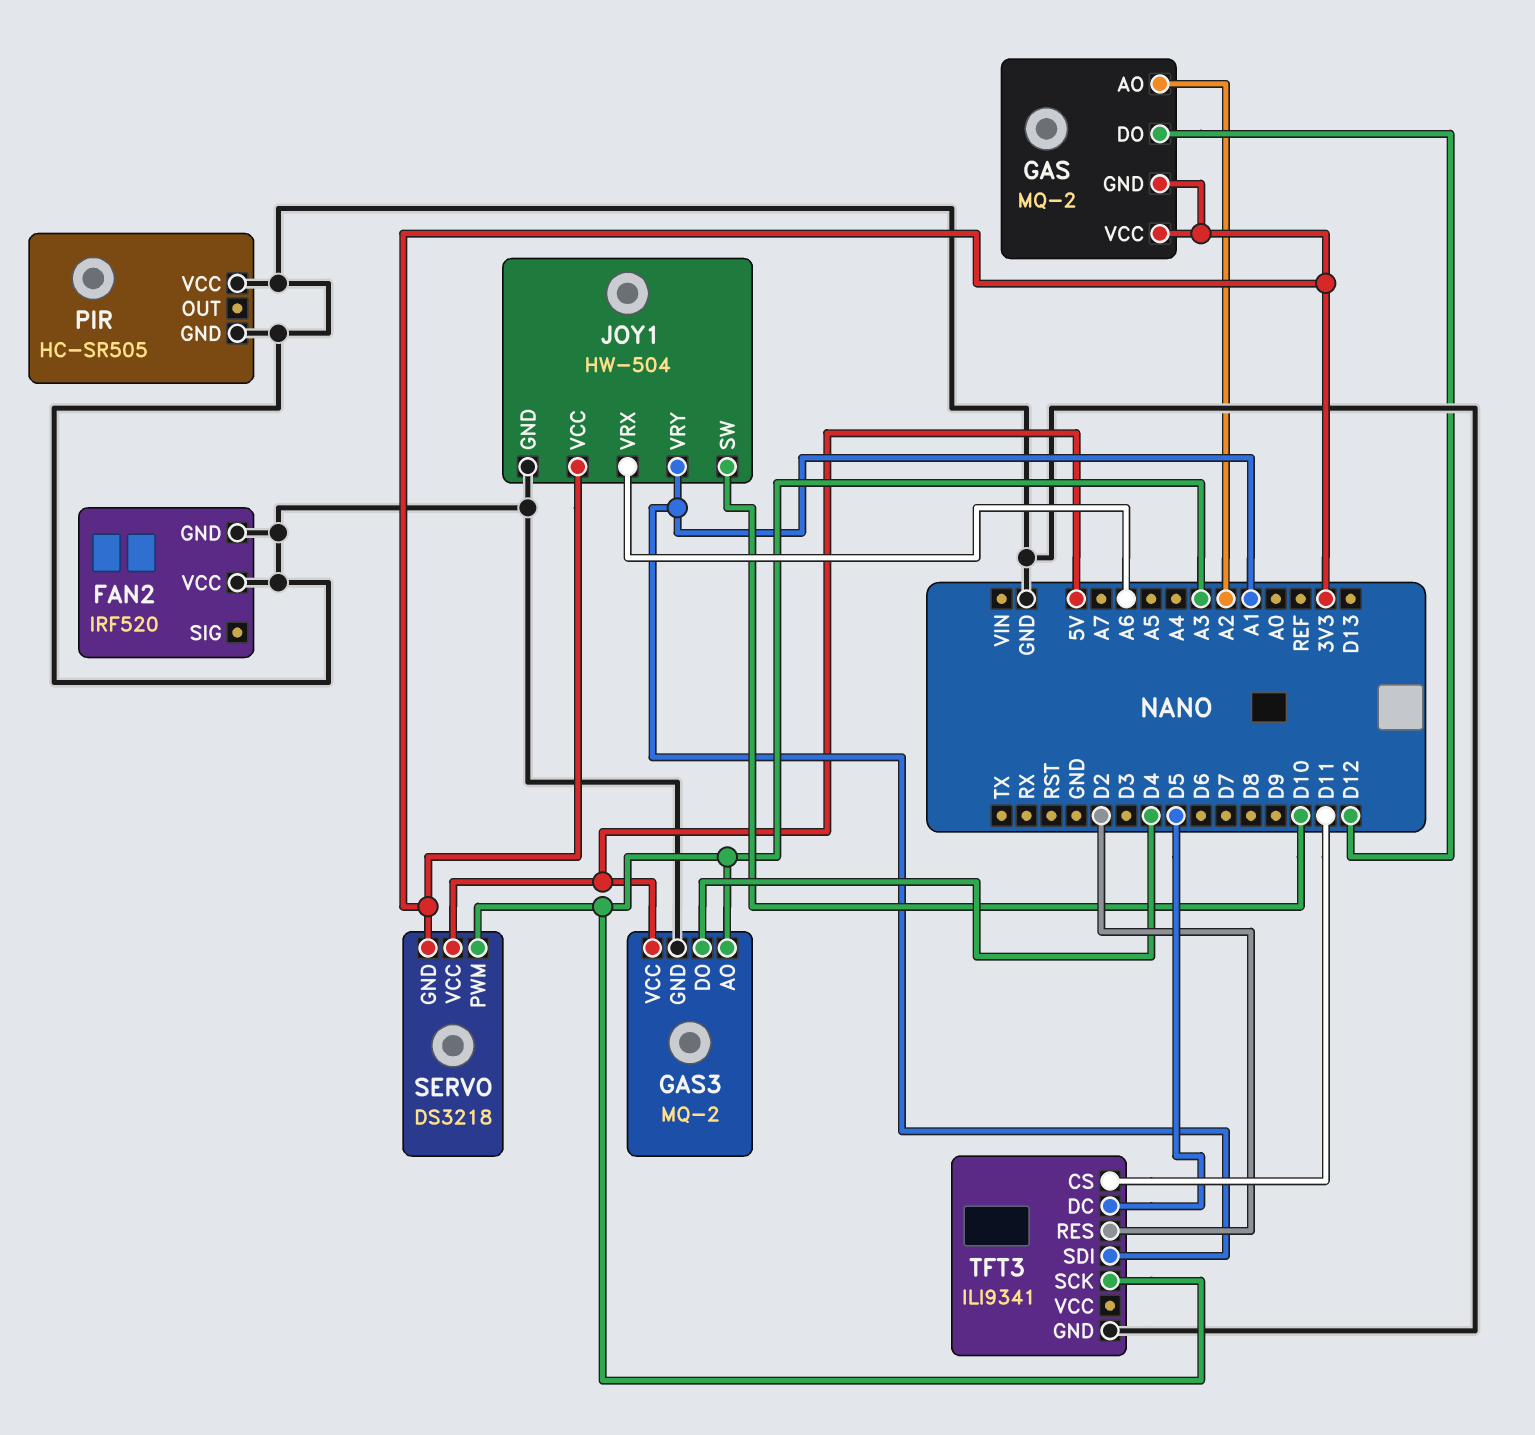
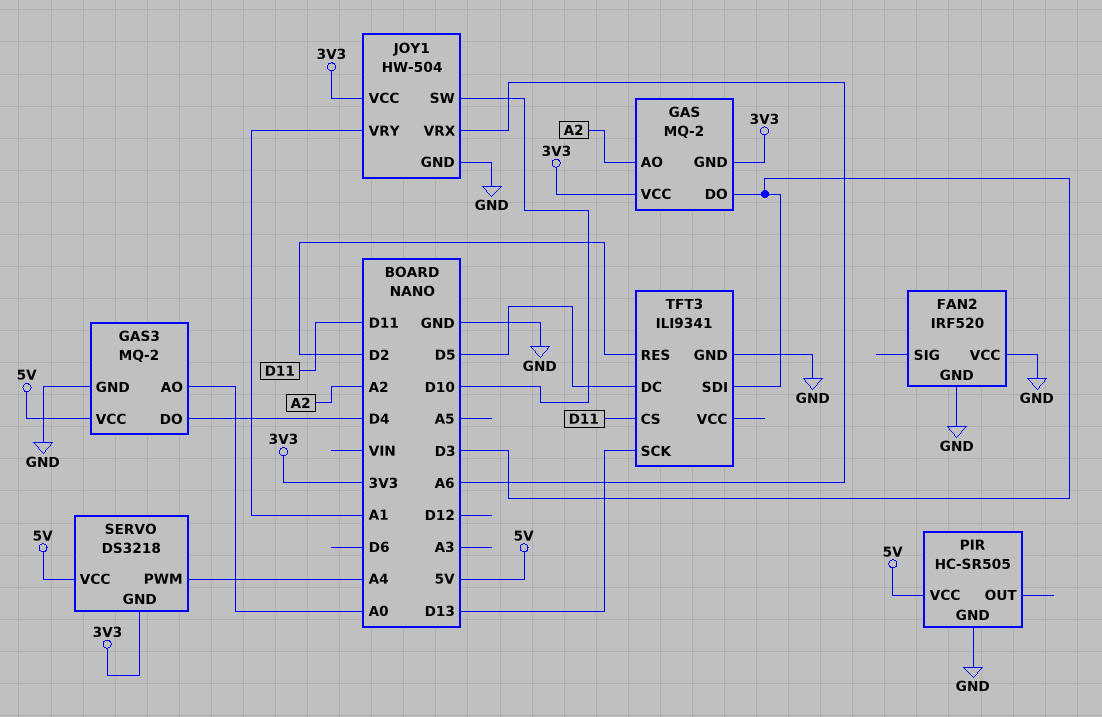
GAS pin DO: D12 -> D3
GAS3 pin AO: A3 -> A0
PIR pin VCC: GND -> 5V
SERVO pin PWM: A3 -> A4
TFT3 pin SCK: A3 -> D13
TFT3 pin SDI: A1 -> D3

